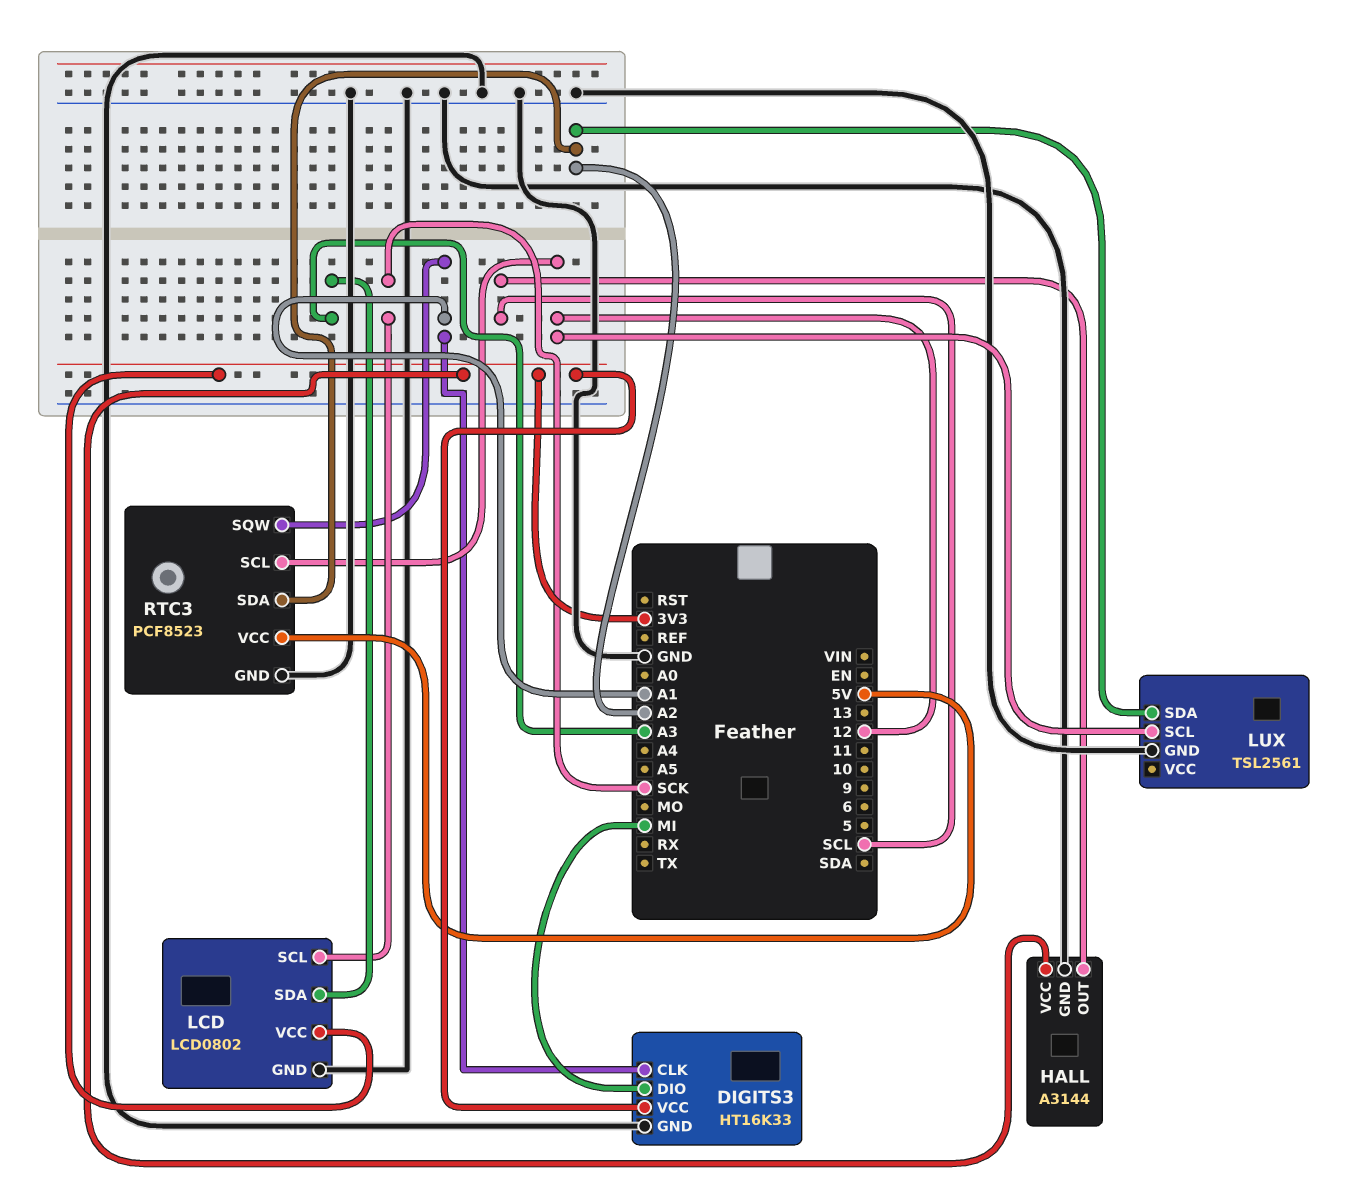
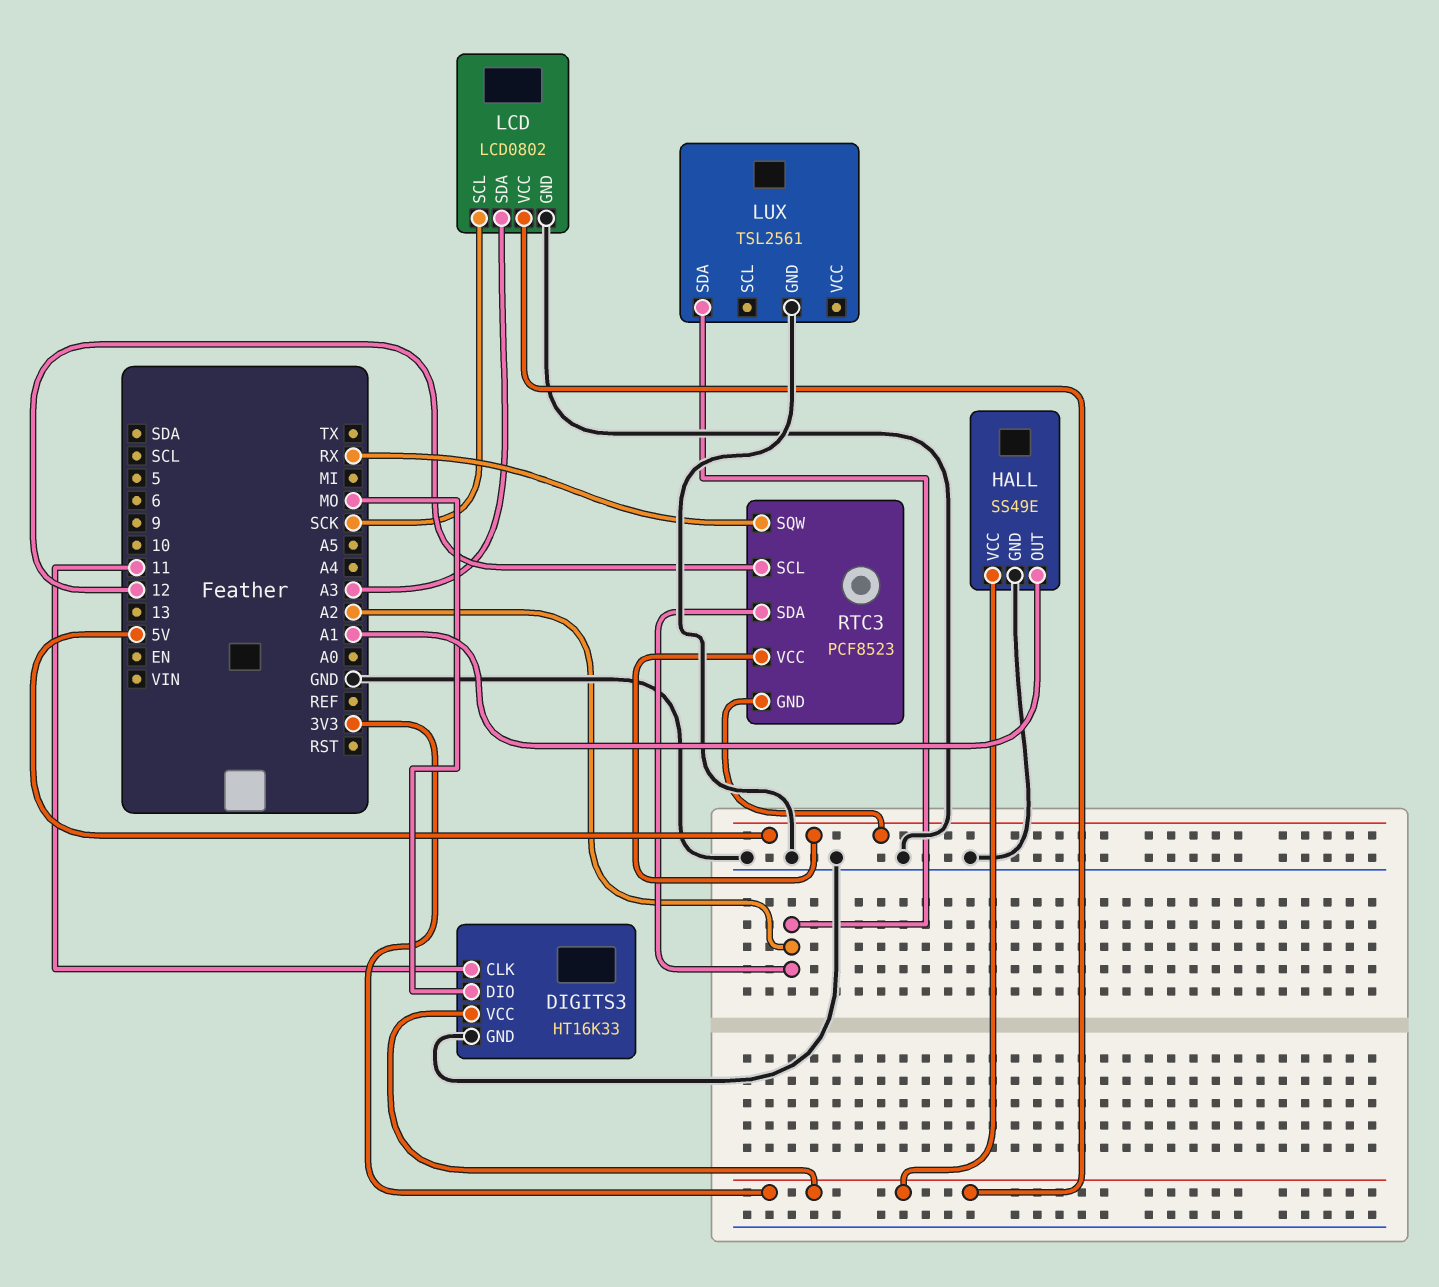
DIGITS3 pin CLK: A1 -> 11
DIGITS3 pin DIO: MI -> MO
HALL: A3144 -> SS49E
HALL pin OUT: SCL -> A1
LUX pin SCL: 12 -> none
RTC3 pin GND: GND -> 5V
RTC3 pin SQW: A1 -> RX

